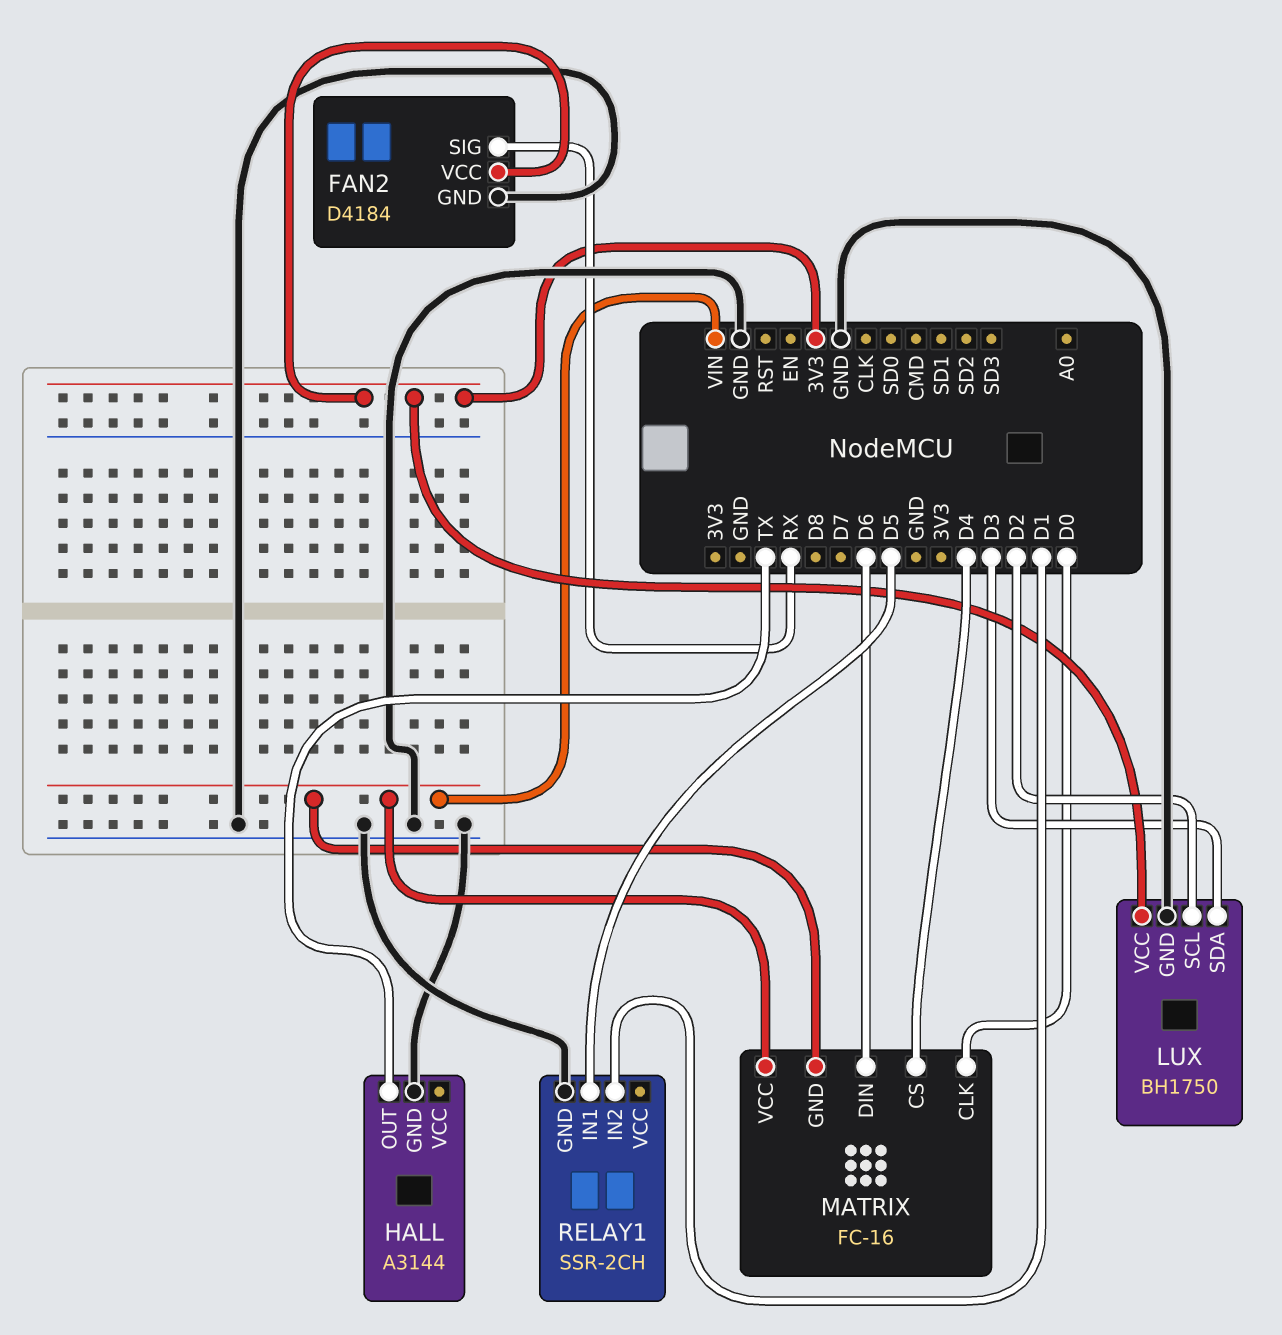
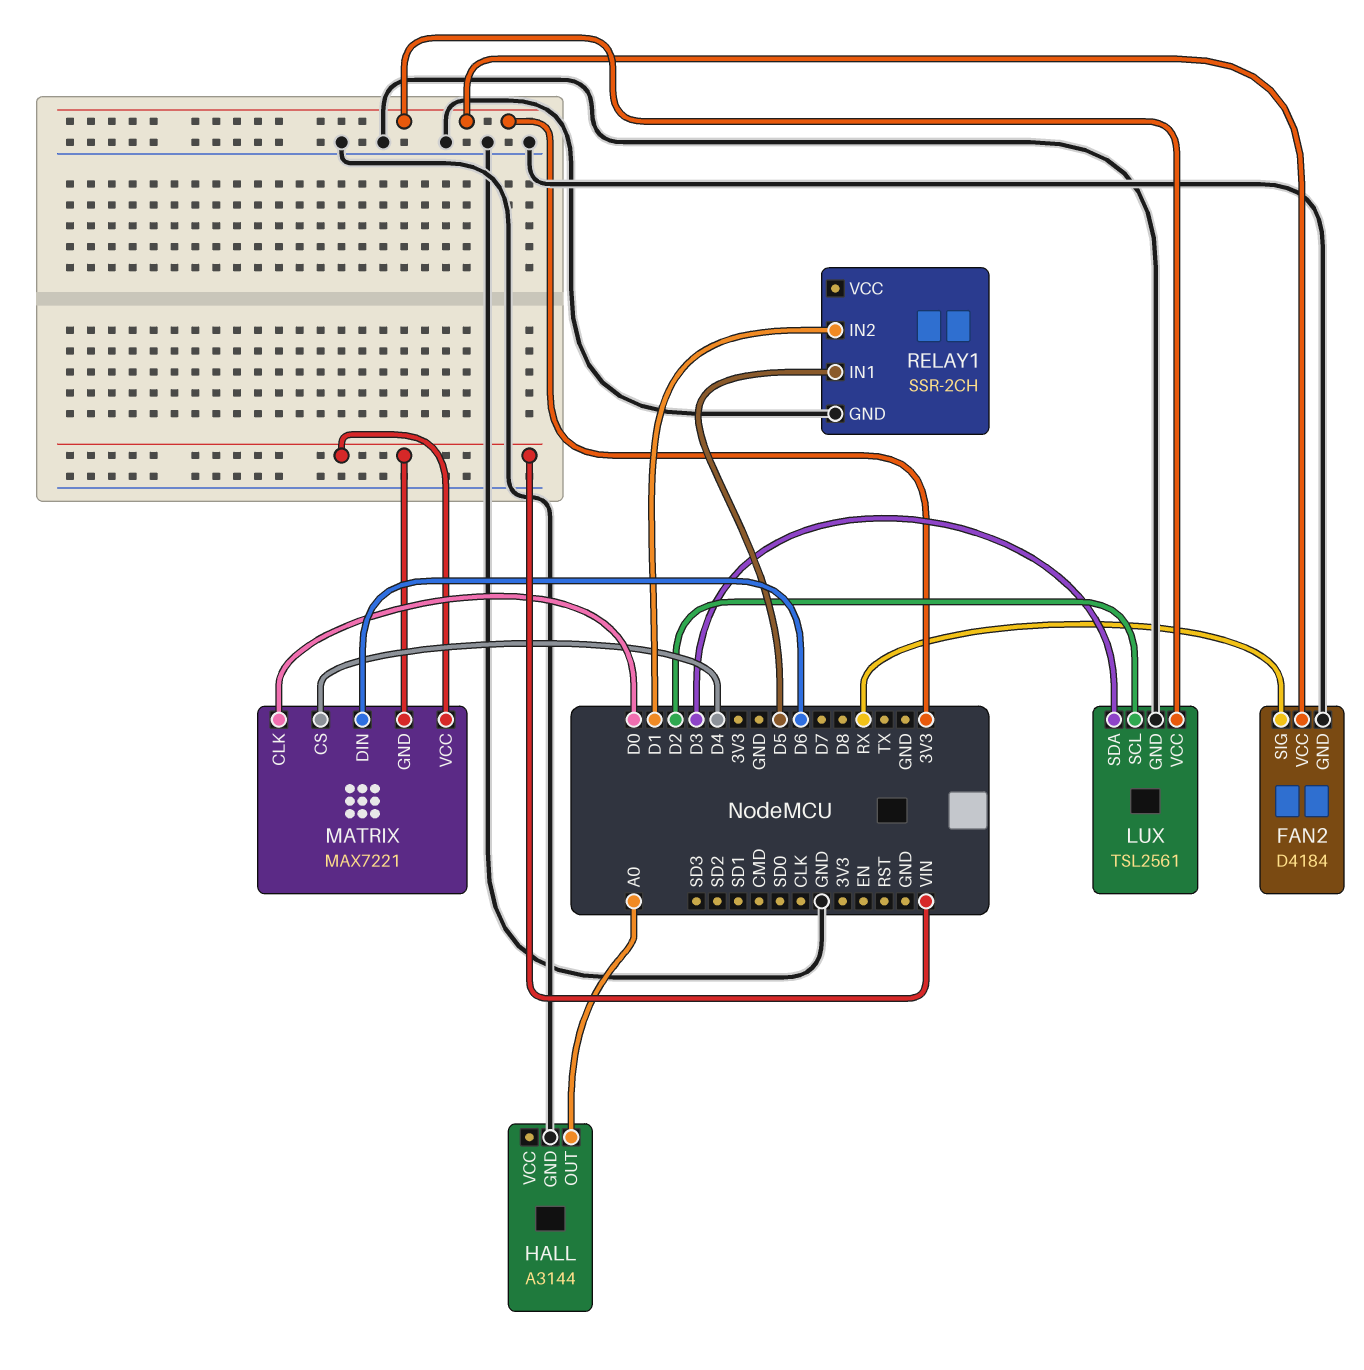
HALL pin OUT: TX -> A0
LUX: BH1750 -> TSL2561
MATRIX: FC-16 -> MAX7221

